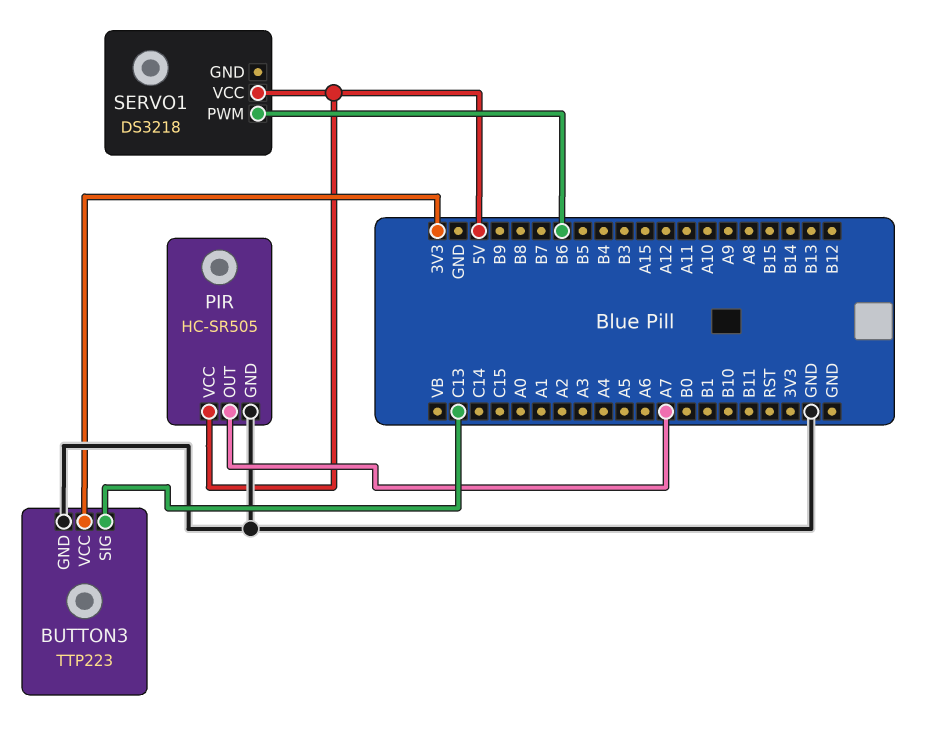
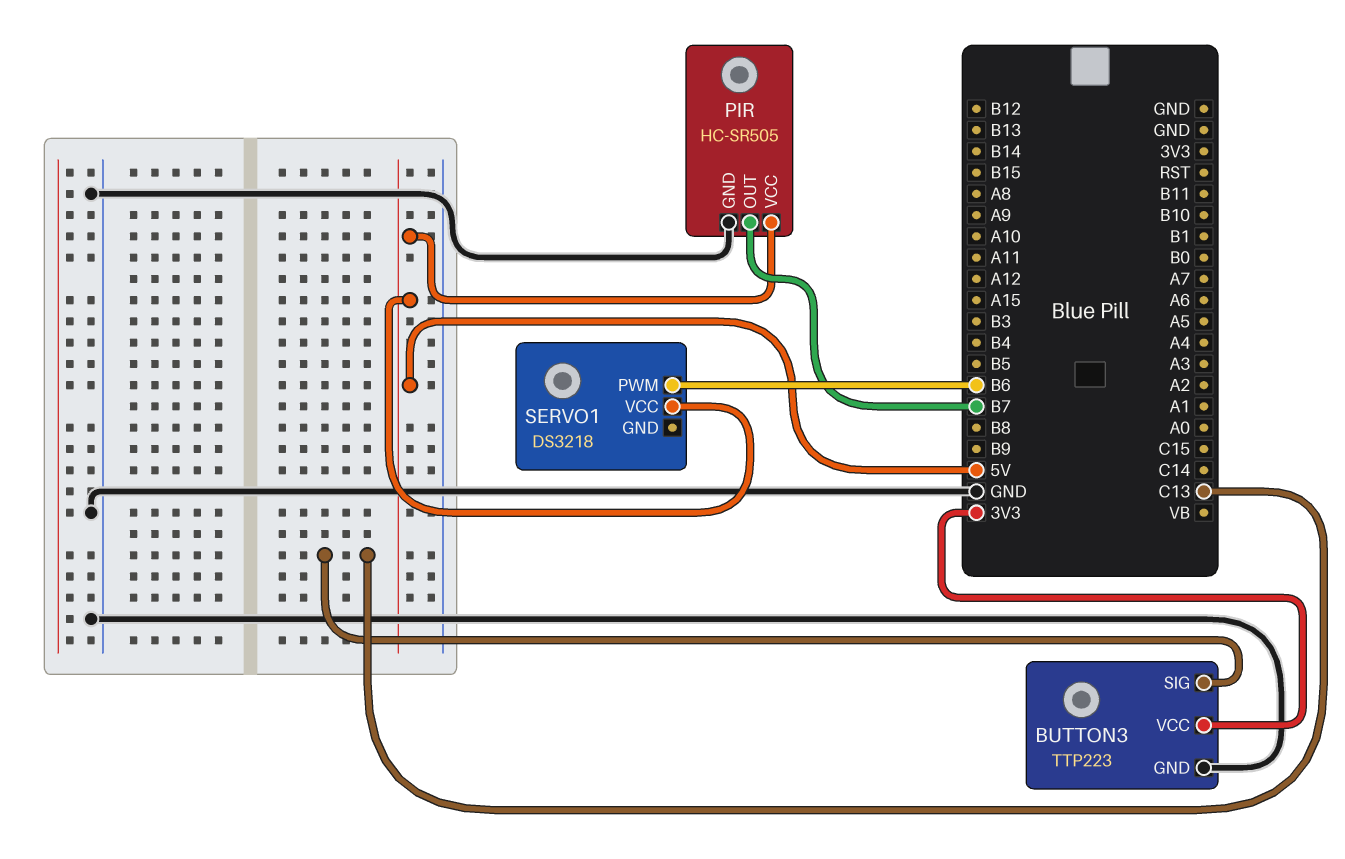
PIR pin OUT: A7 -> B7

